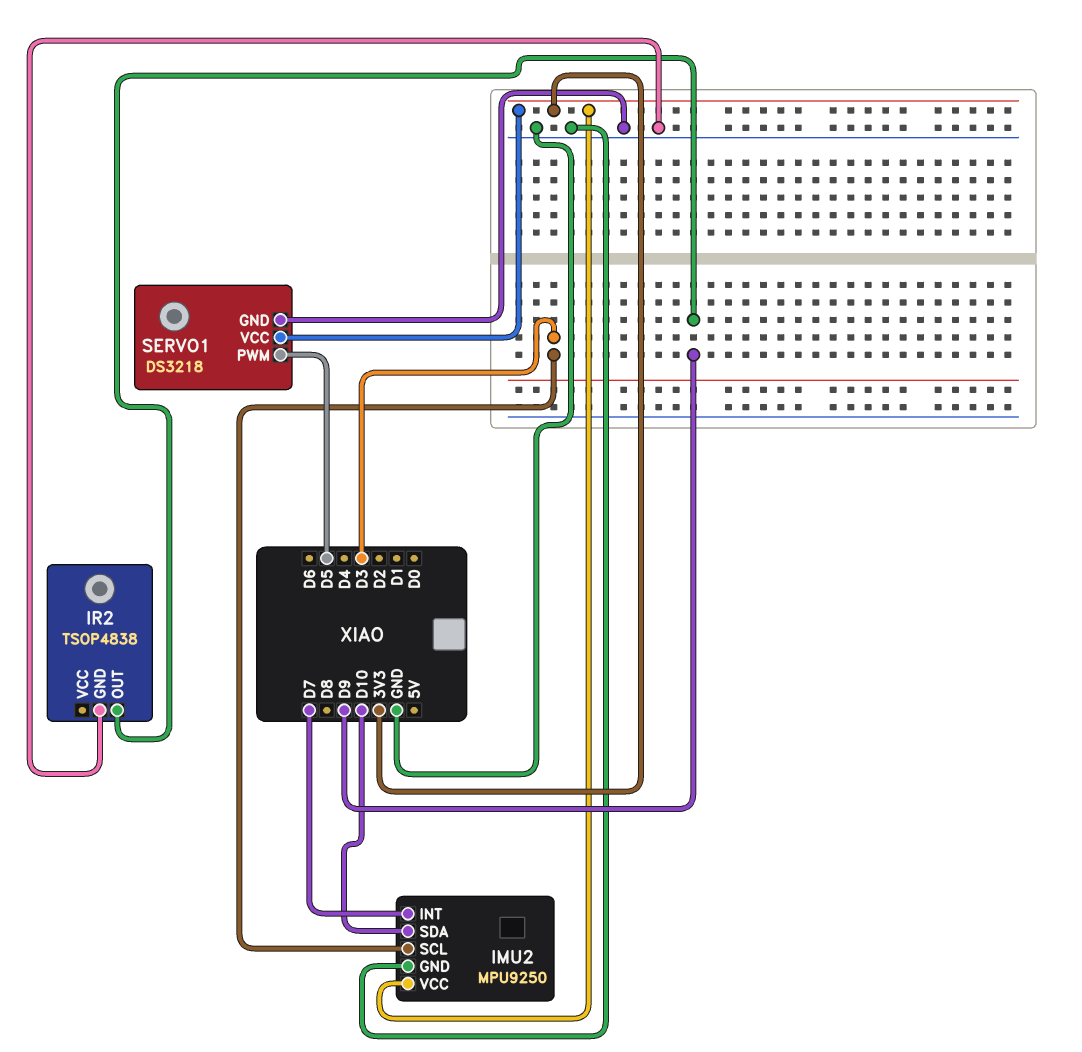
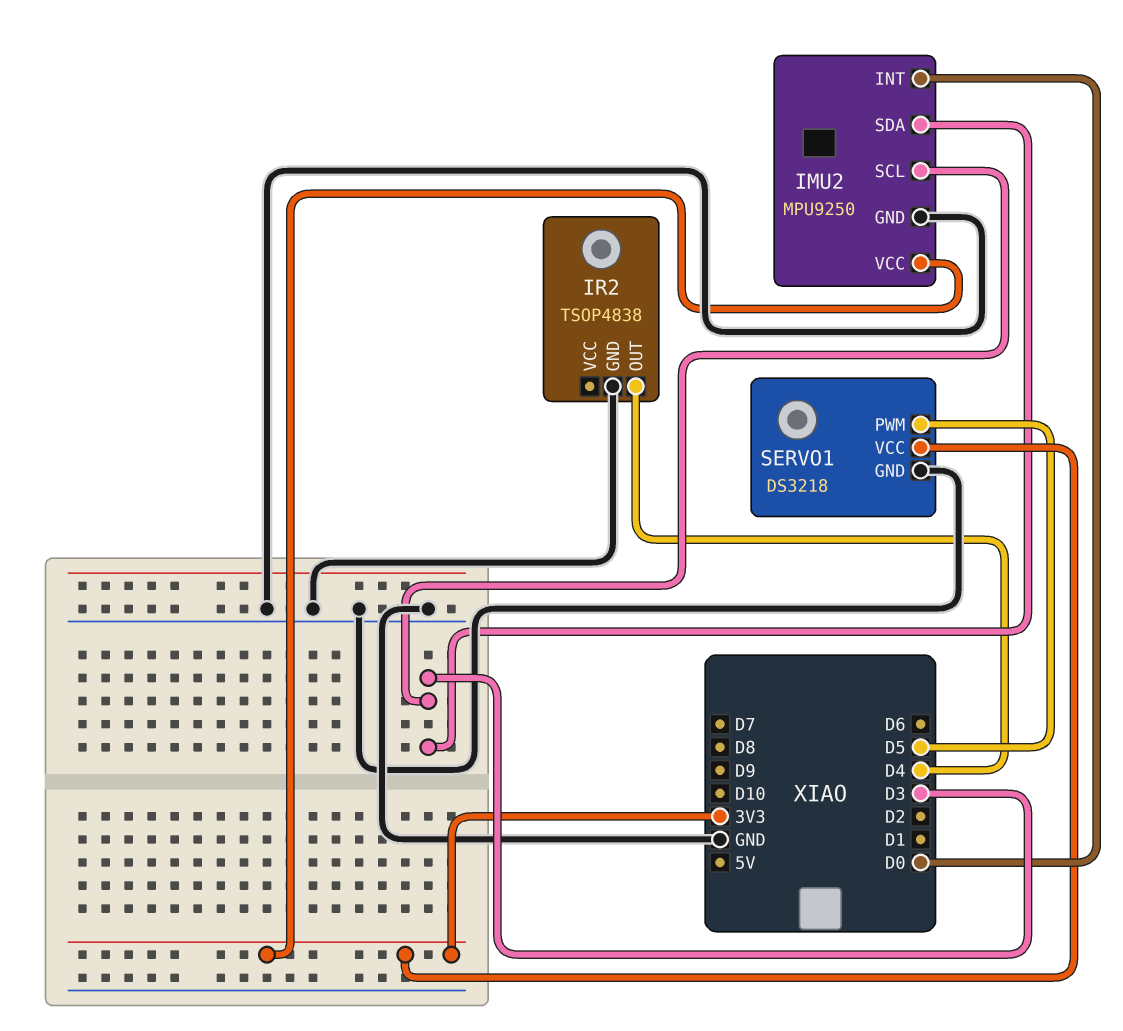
IMU2 pin INT: D7 -> D0
IMU2 pin SDA: D10 -> D3
IR2 pin OUT: D9 -> D4

